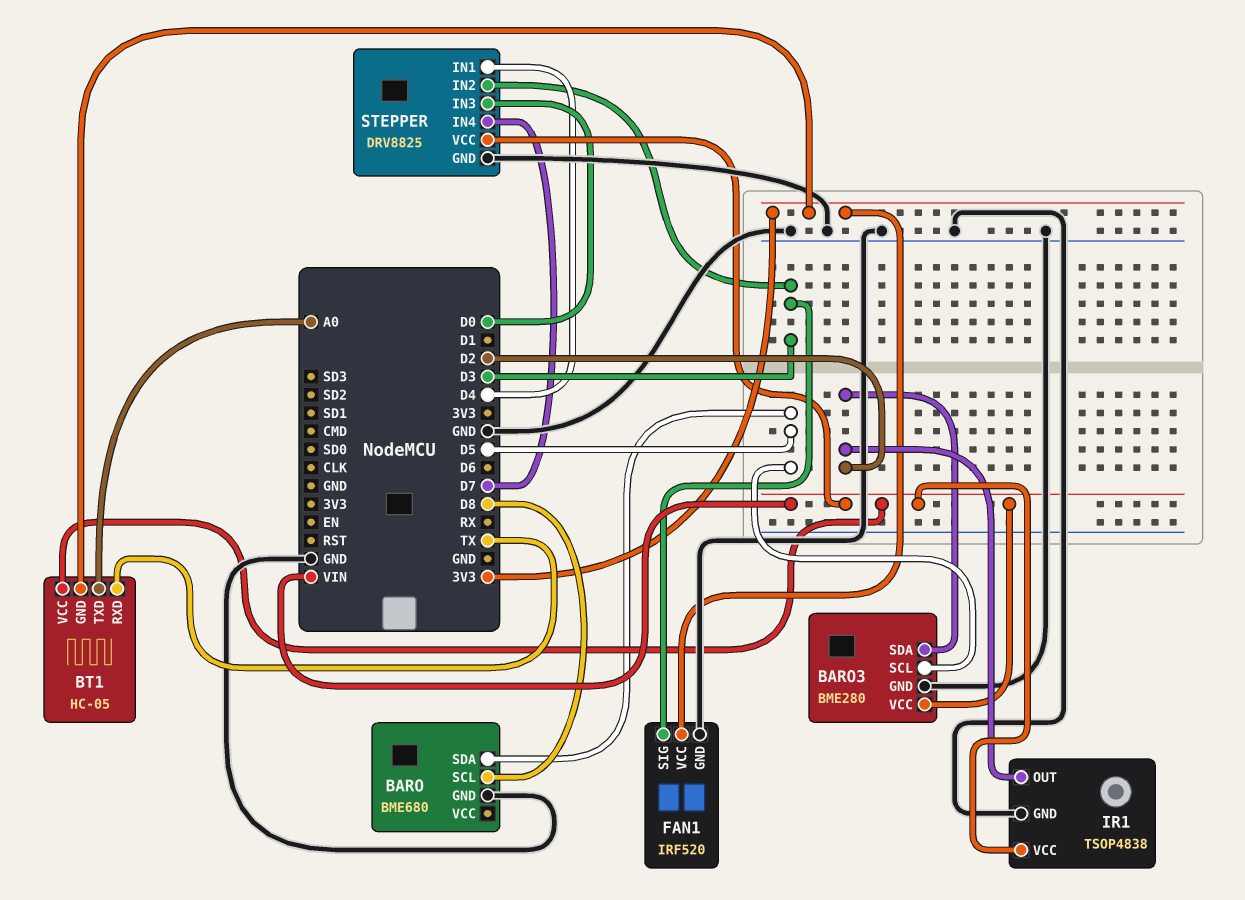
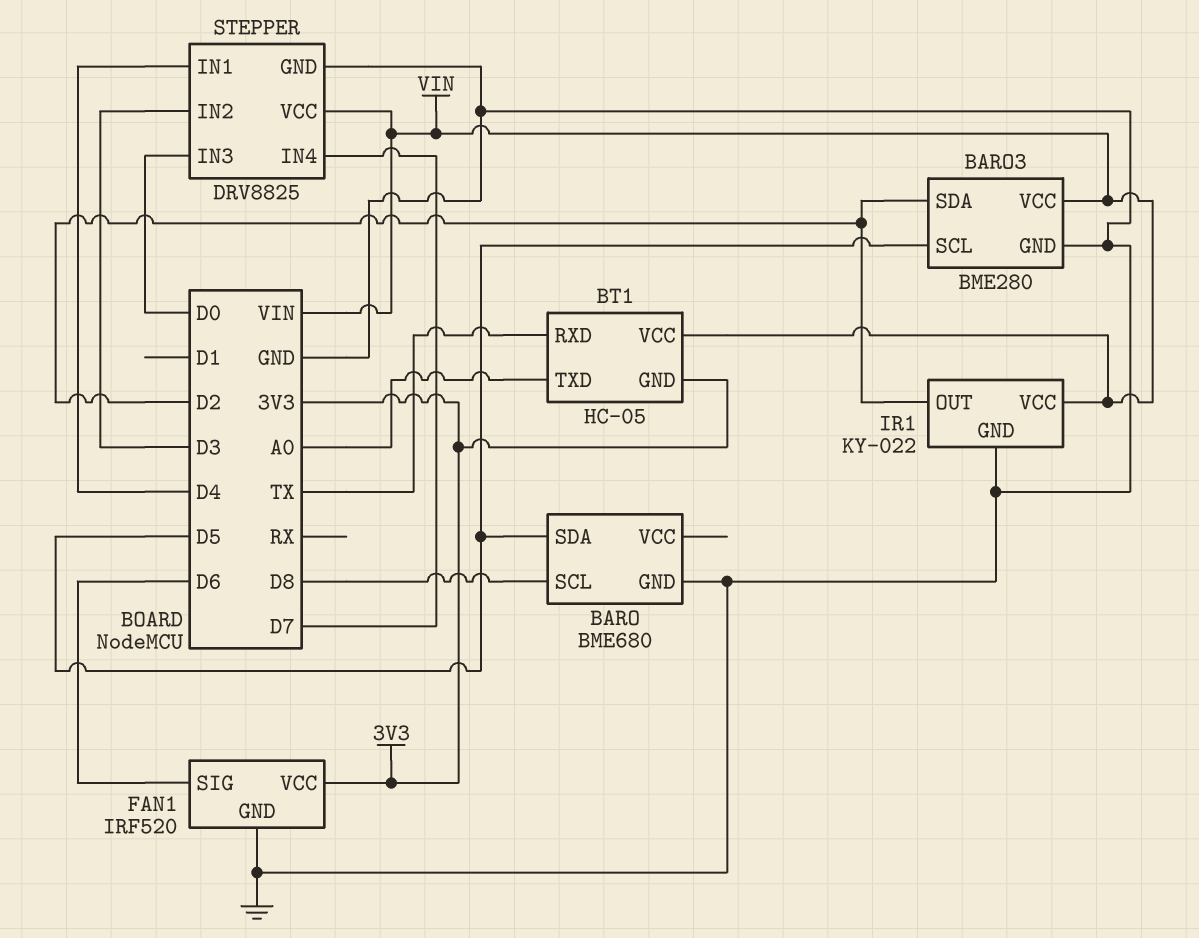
FAN1 pin SIG: D3 -> D6
IR1: TSOP4838 -> KY-022

